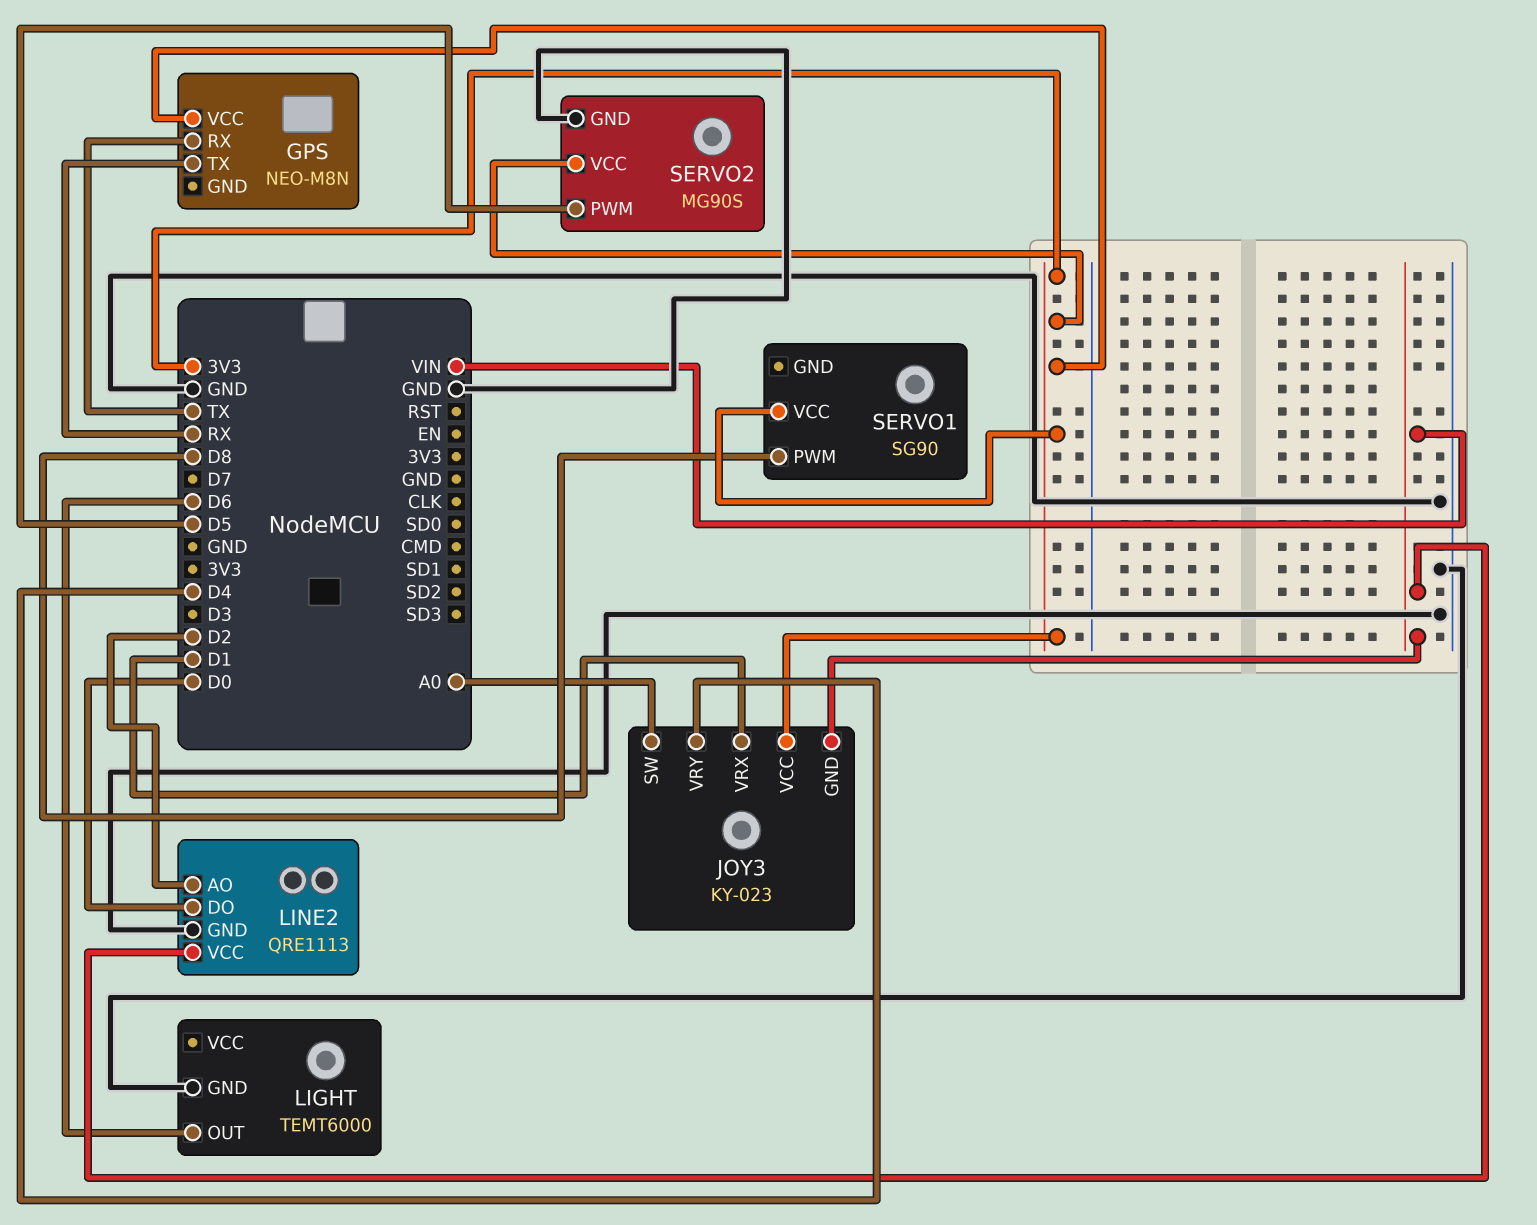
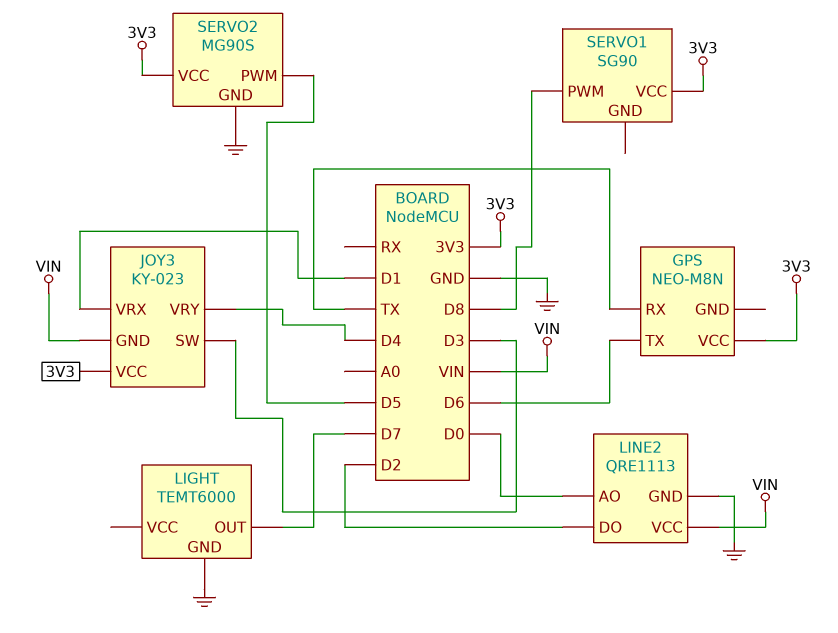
GPS pin TX: RX -> D6
JOY3 pin SW: A0 -> D3
LIGHT pin OUT: D6 -> D7
LINE2 pin AO: D2 -> D0
LINE2 pin DO: D0 -> D2

